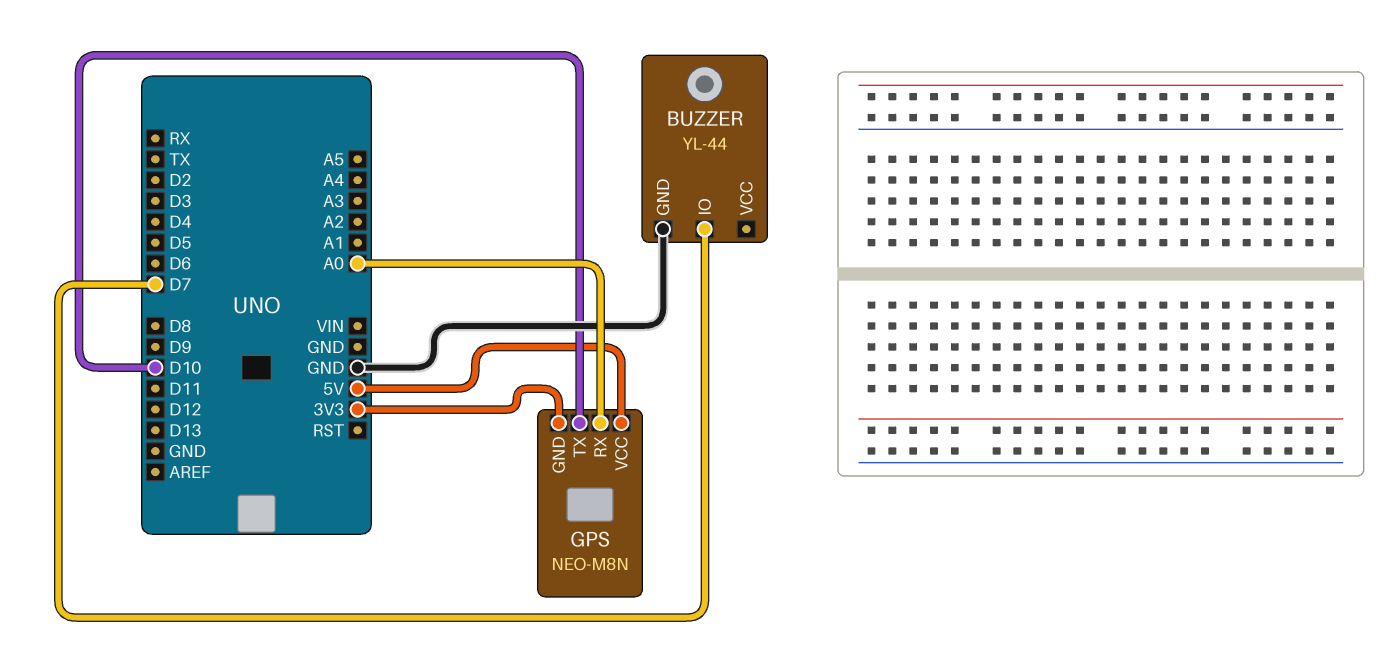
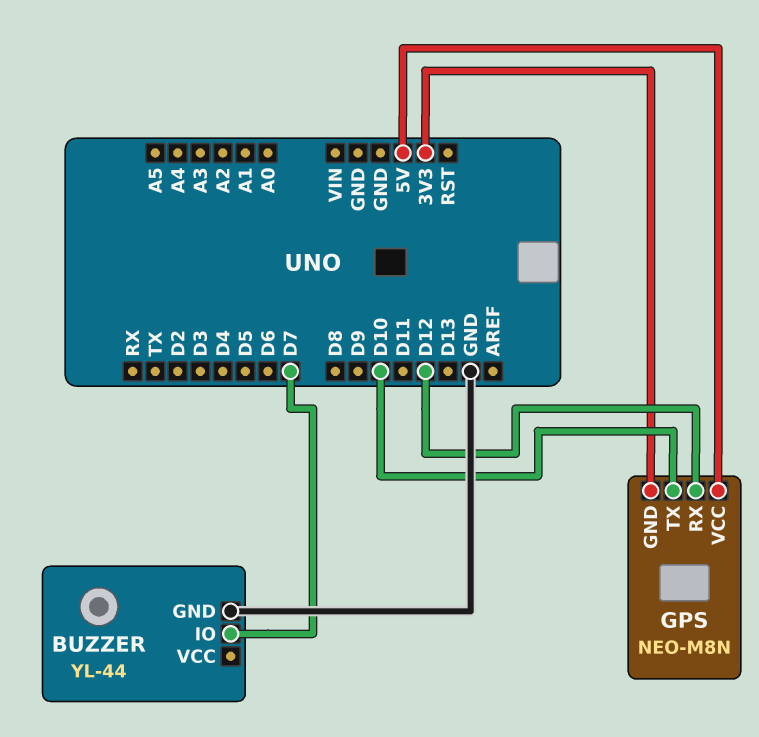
GPS pin RX: A0 -> D12

